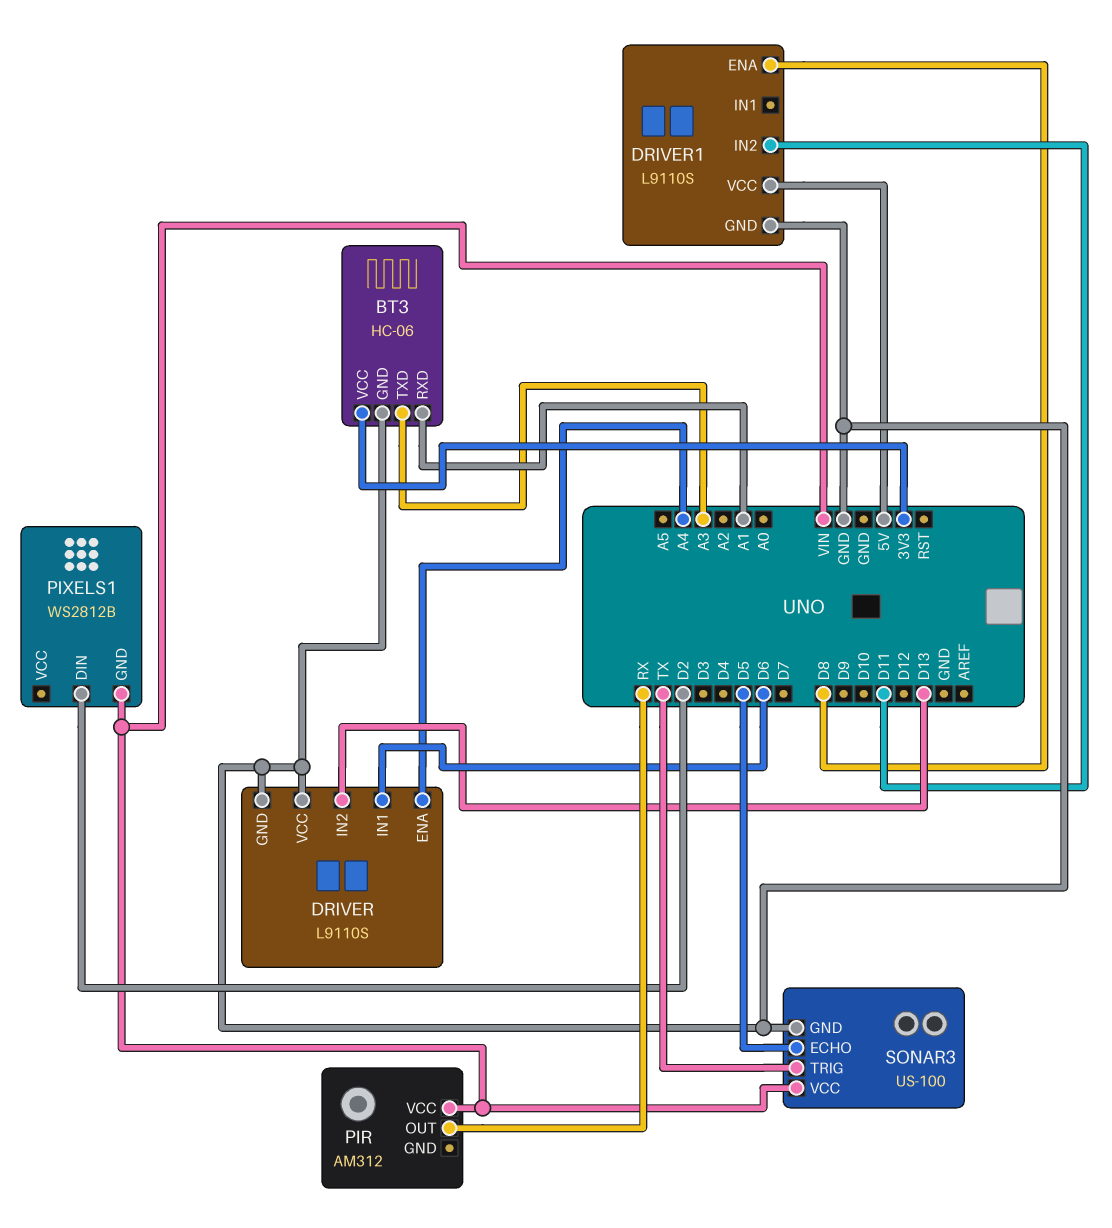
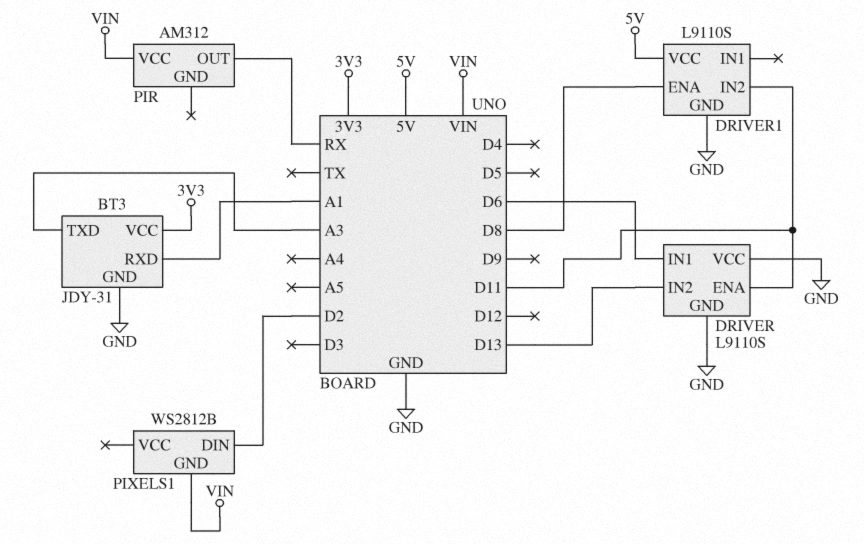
BT3: HC-06 -> JDY-31
DRIVER pin ENA: A4 -> D11
SONAR3: US-100 -> none
SONAR3 pin ECHO: D5 -> none
SONAR3 pin GND: GND -> none
SONAR3 pin TRIG: TX -> none
SONAR3 pin VCC: VIN -> none

